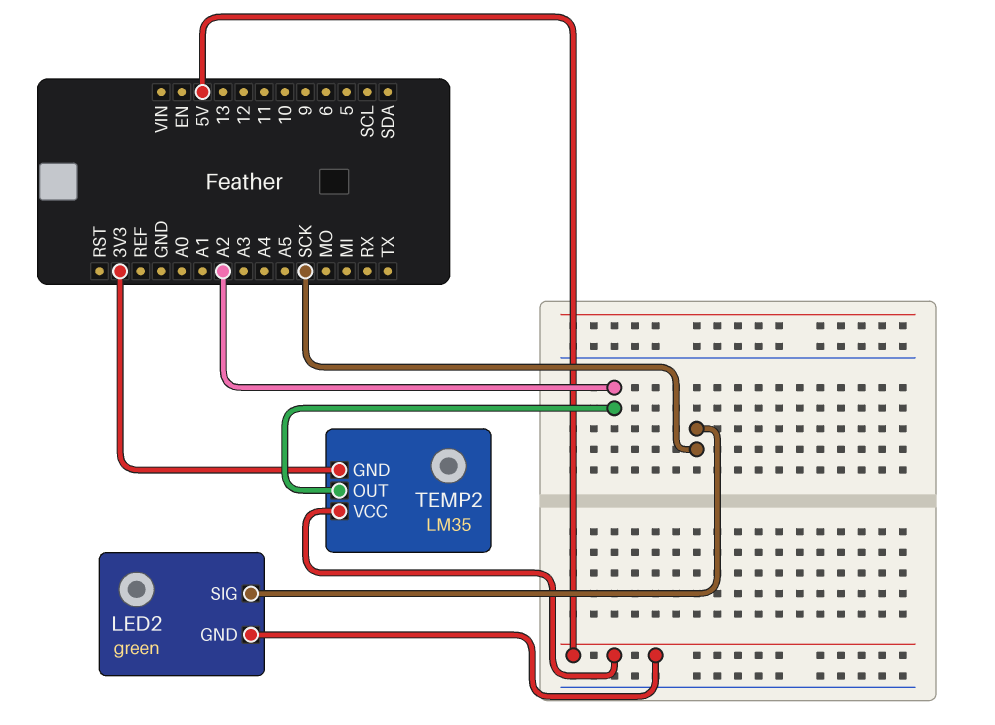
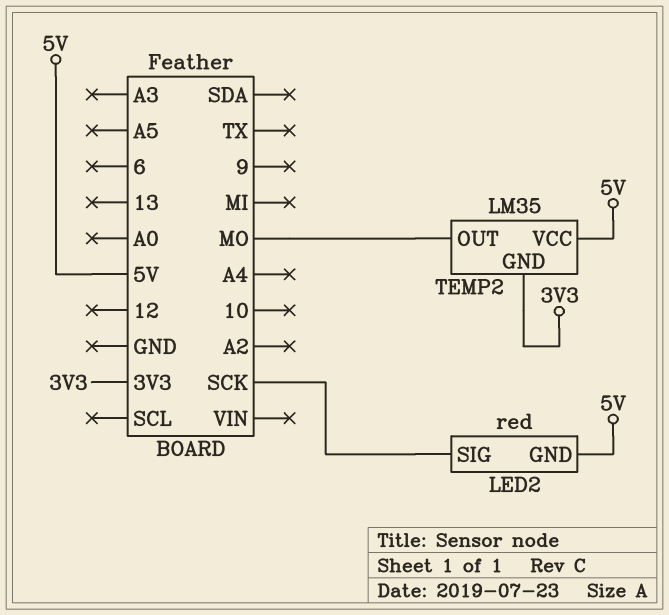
LED2: green -> red
TEMP2 pin OUT: A2 -> MO

